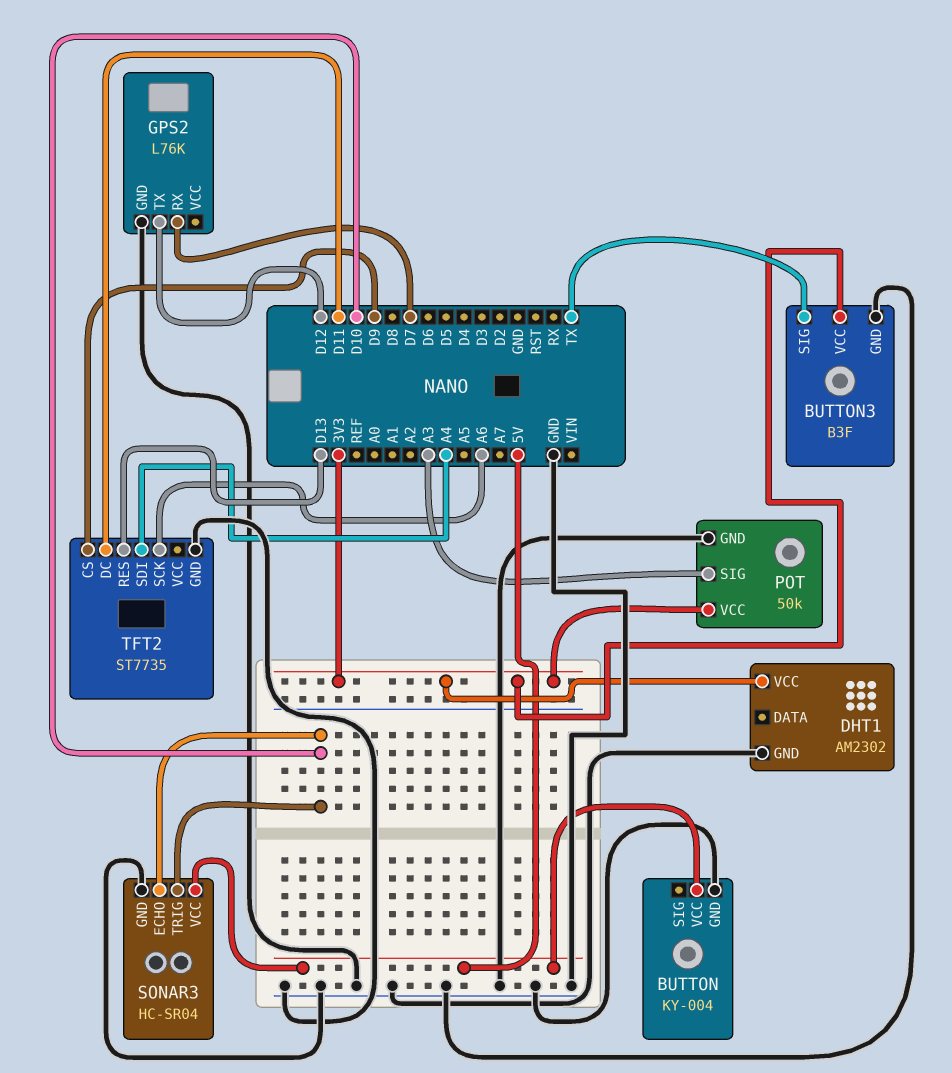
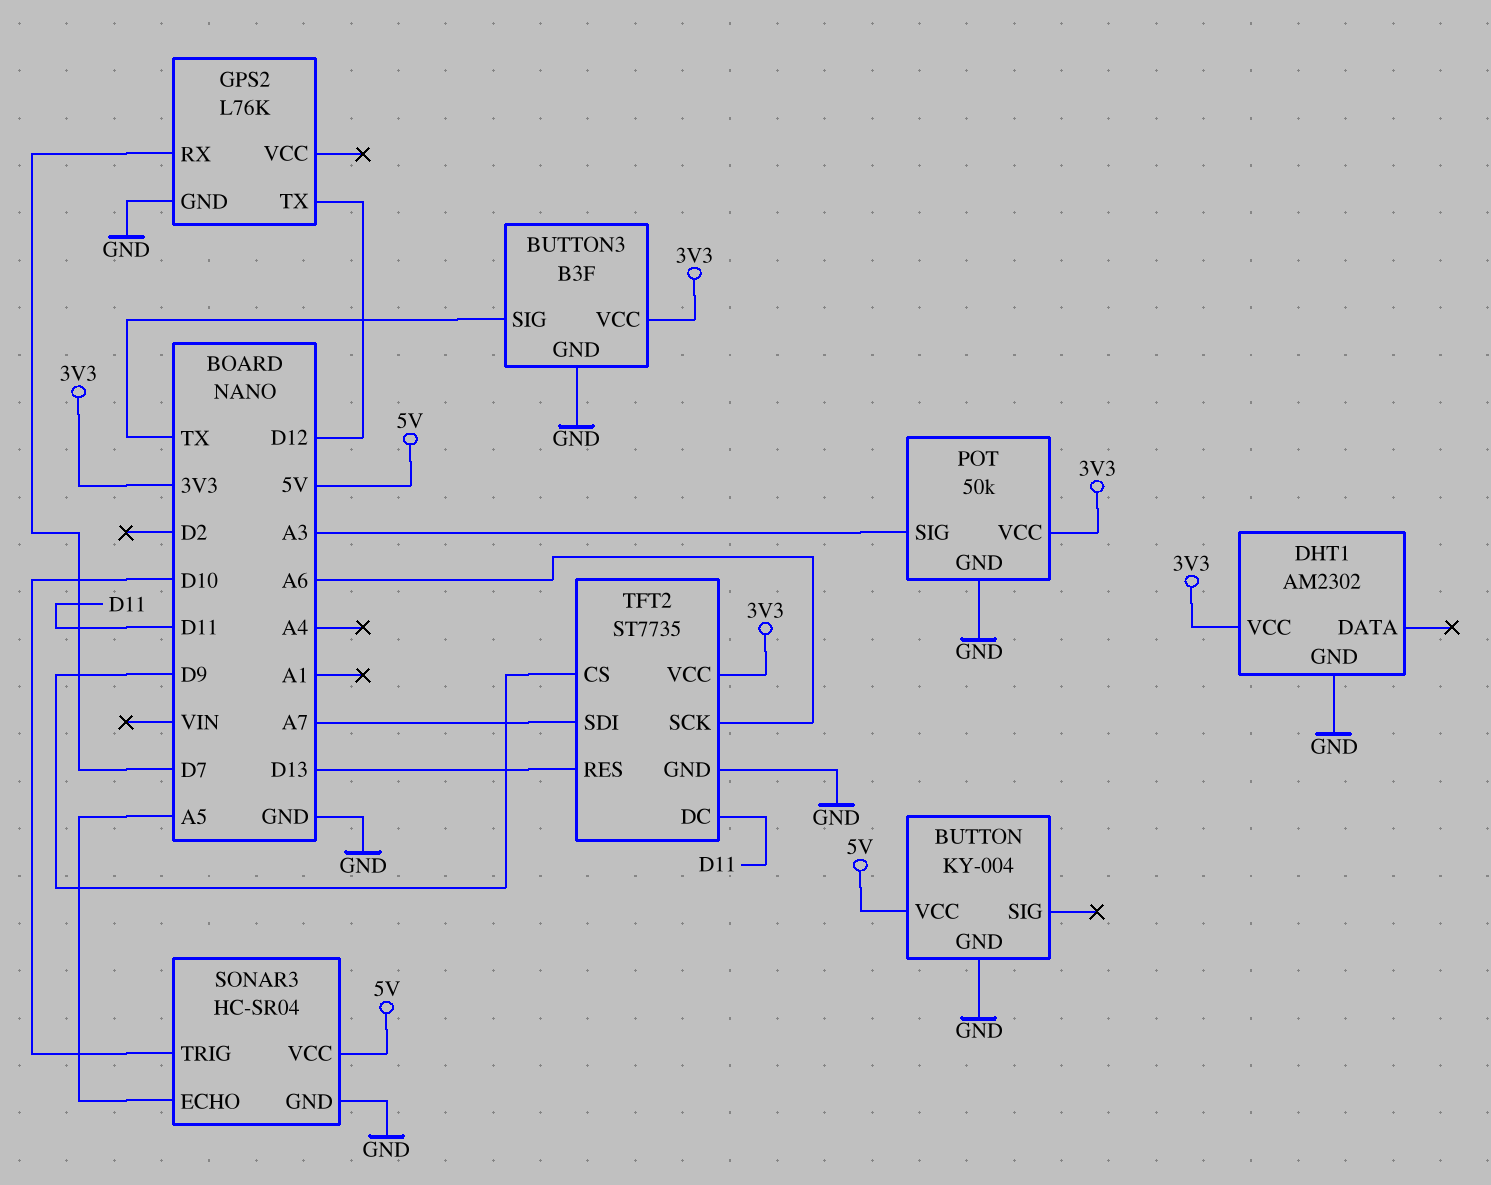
SONAR3 pin ECHO: D10 -> A5
TFT2 pin SDI: A4 -> A7
TFT2 pin VCC: none -> 3V3

